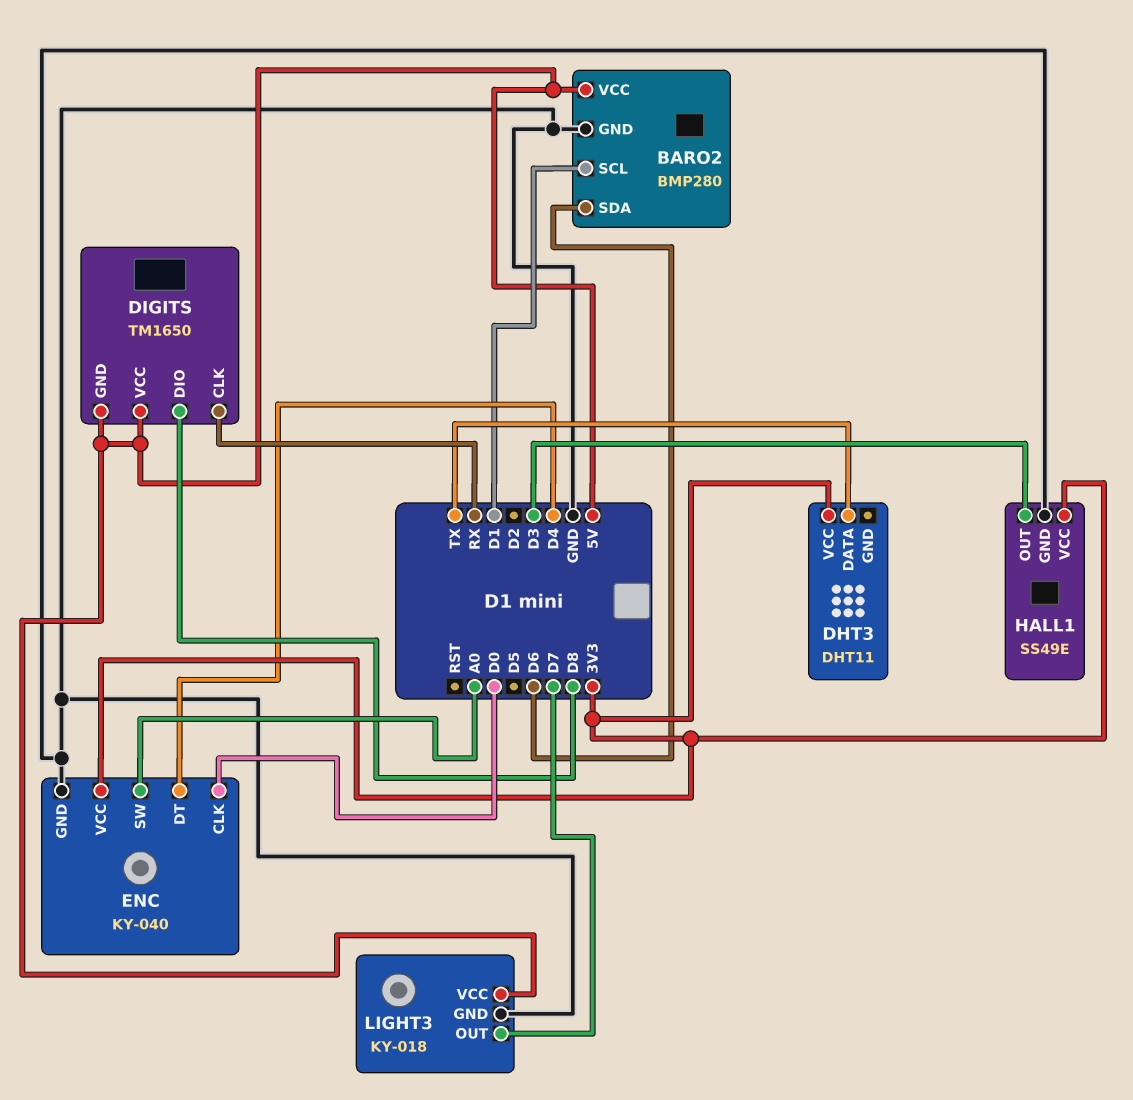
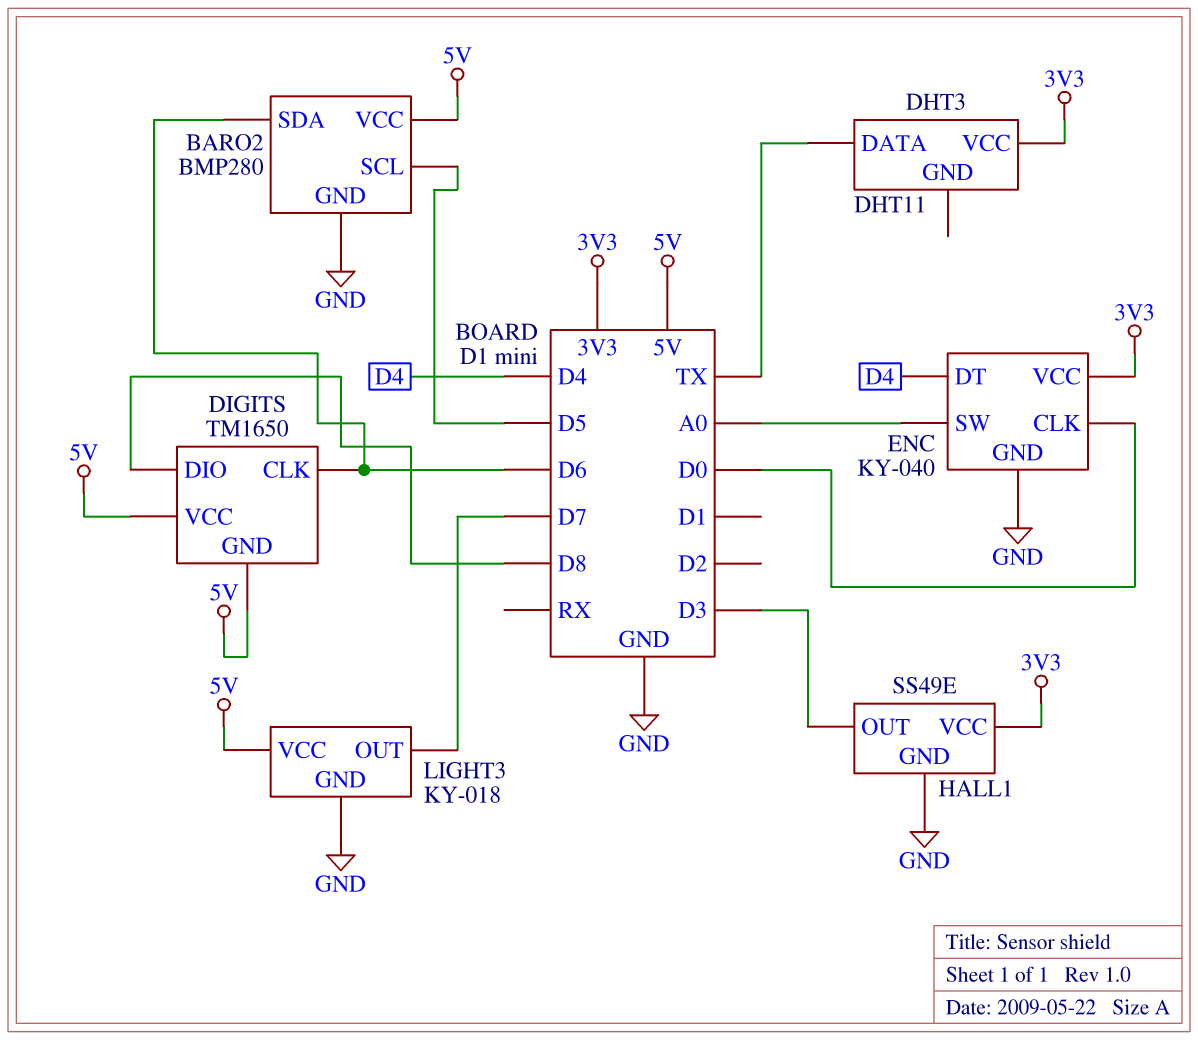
BARO2 pin SCL: D1 -> D5
DIGITS pin CLK: RX -> D6

